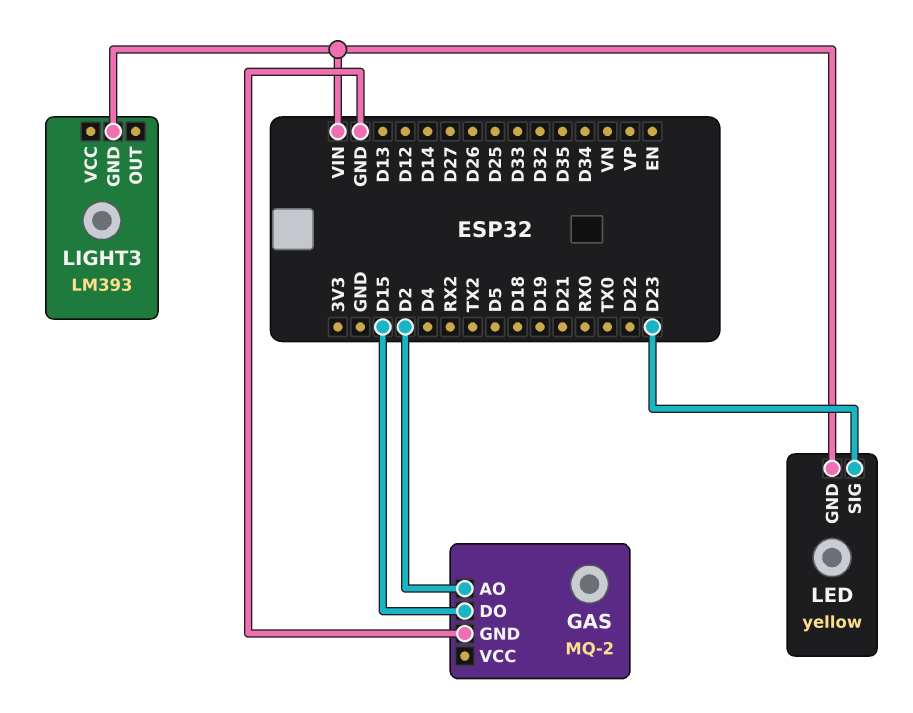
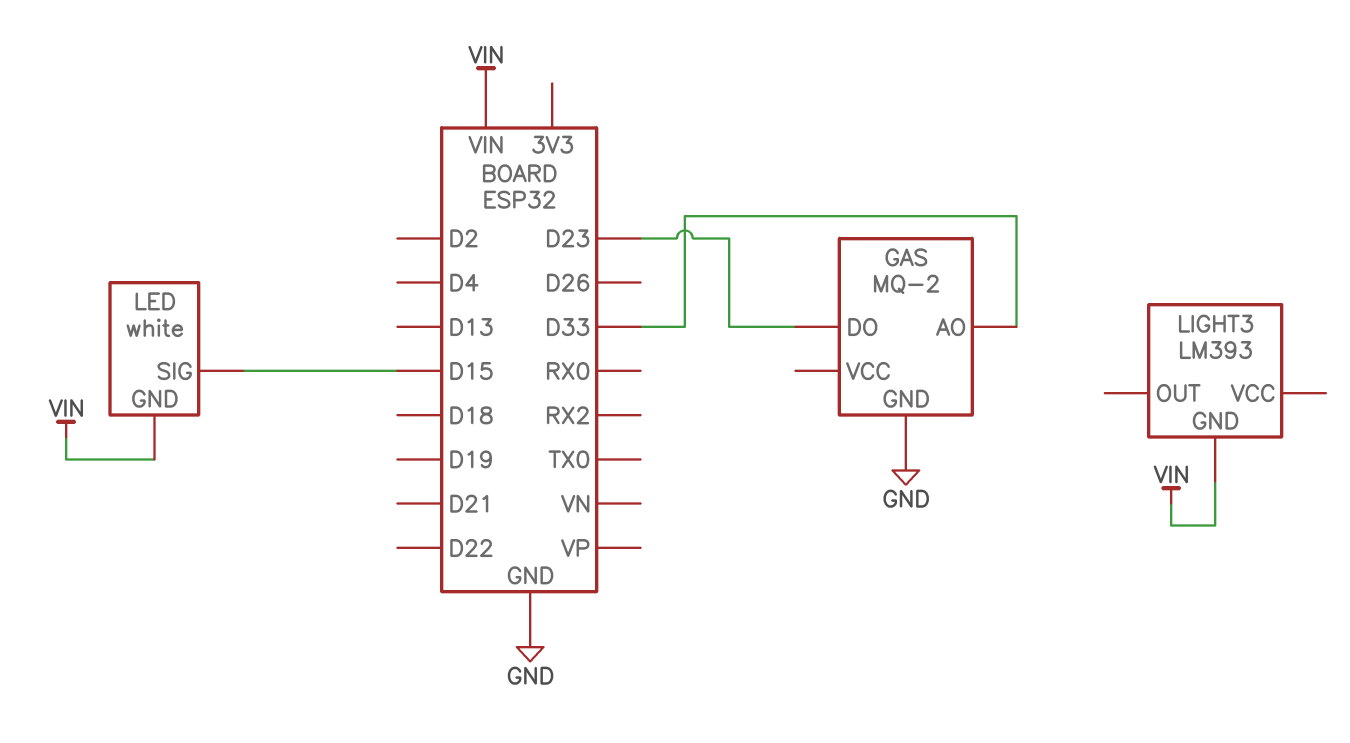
GAS pin AO: D2 -> D33
GAS pin DO: D15 -> D23
LED: yellow -> white
LED pin SIG: D23 -> D15

